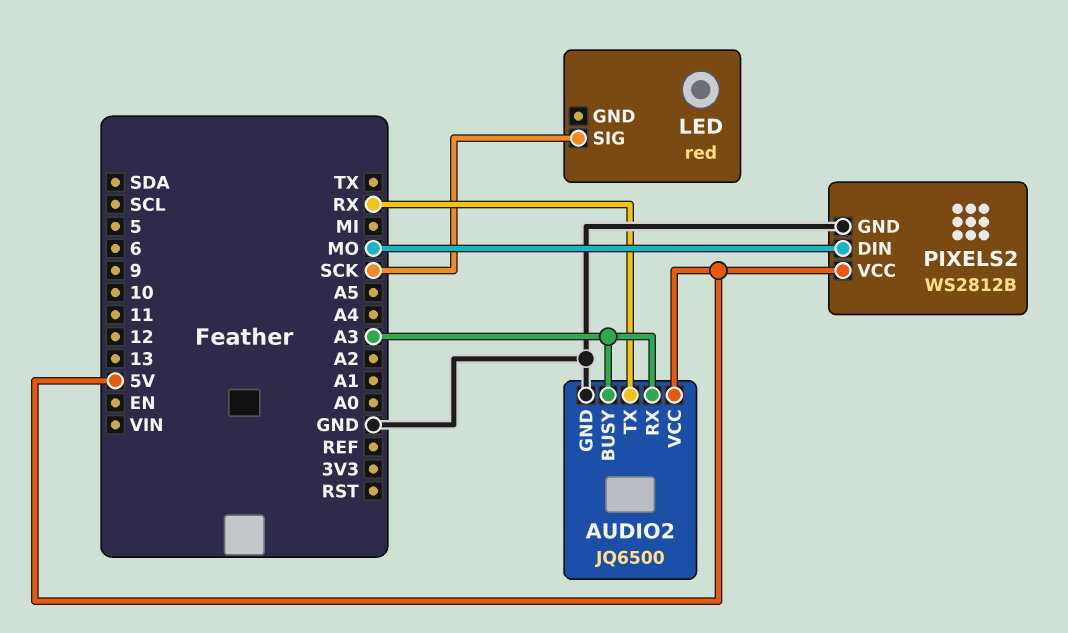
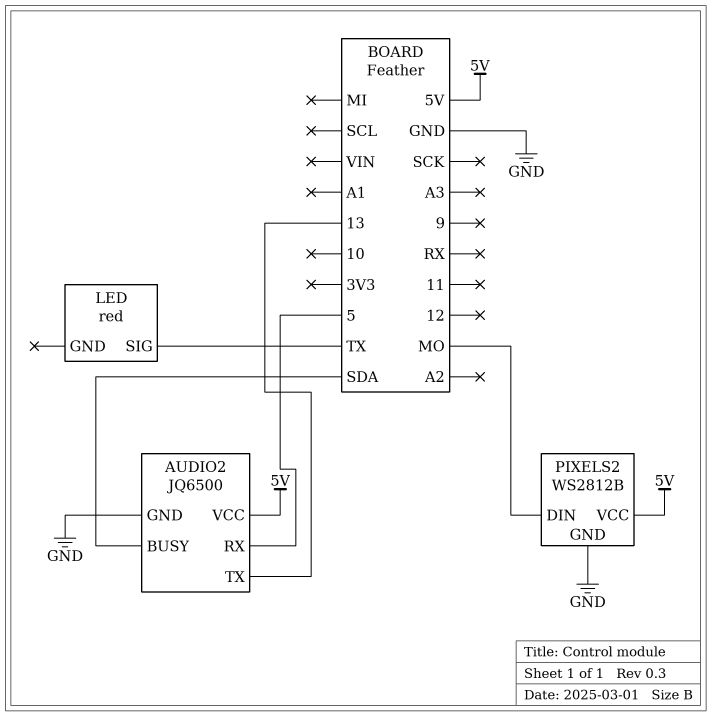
AUDIO2 pin BUSY: A3 -> SDA
AUDIO2 pin RX: A3 -> 5
AUDIO2 pin TX: RX -> 13
LED pin SIG: SCK -> TX

